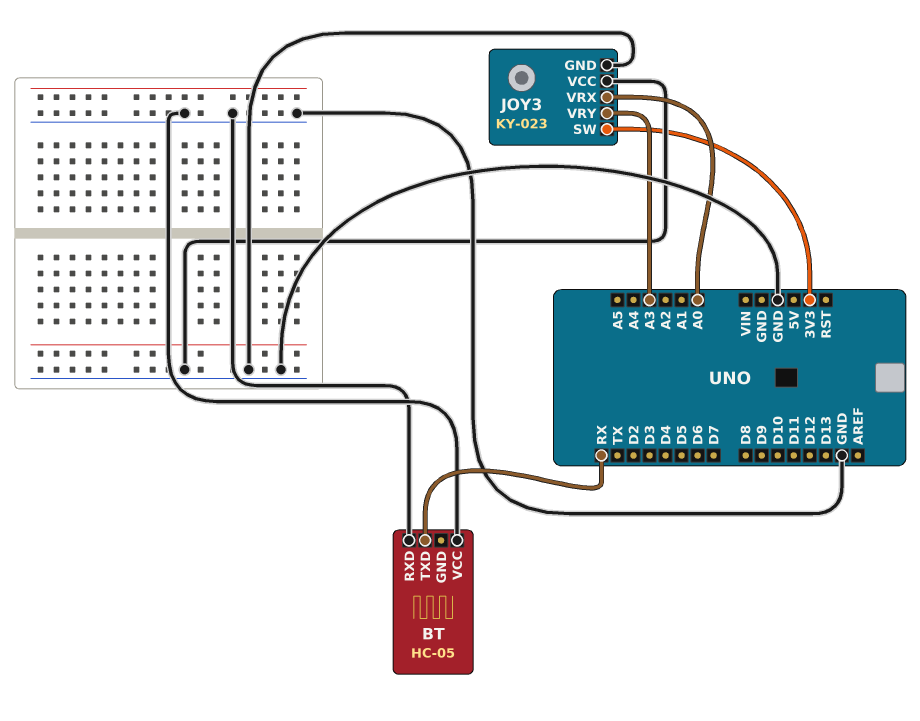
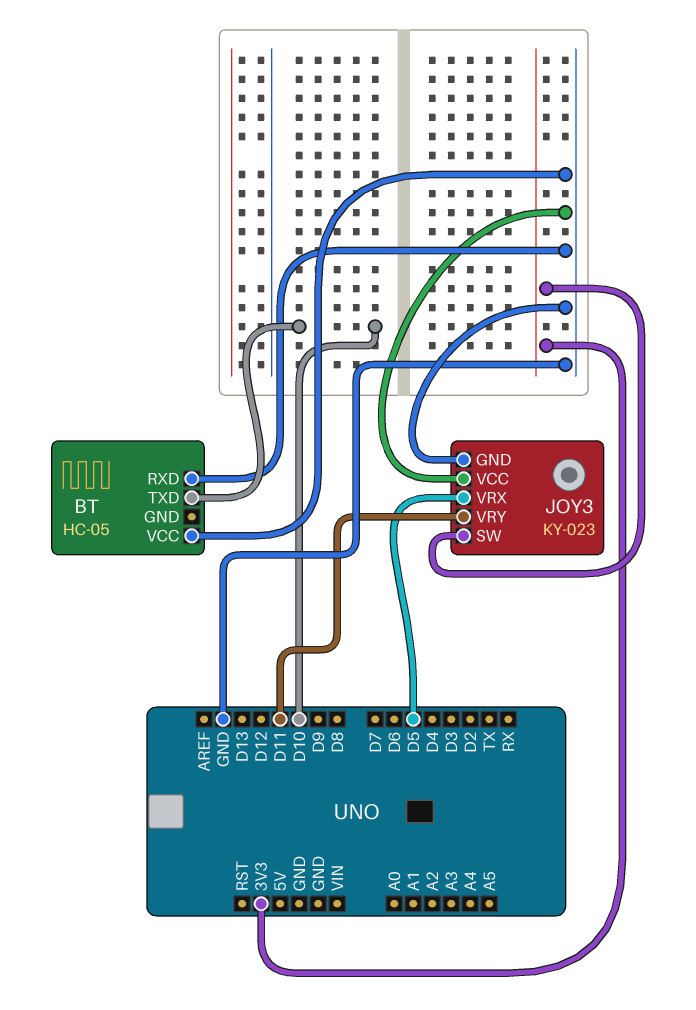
BT pin TXD: RX -> D10
JOY3 pin VRX: A0 -> D5
JOY3 pin VRY: A3 -> D11

